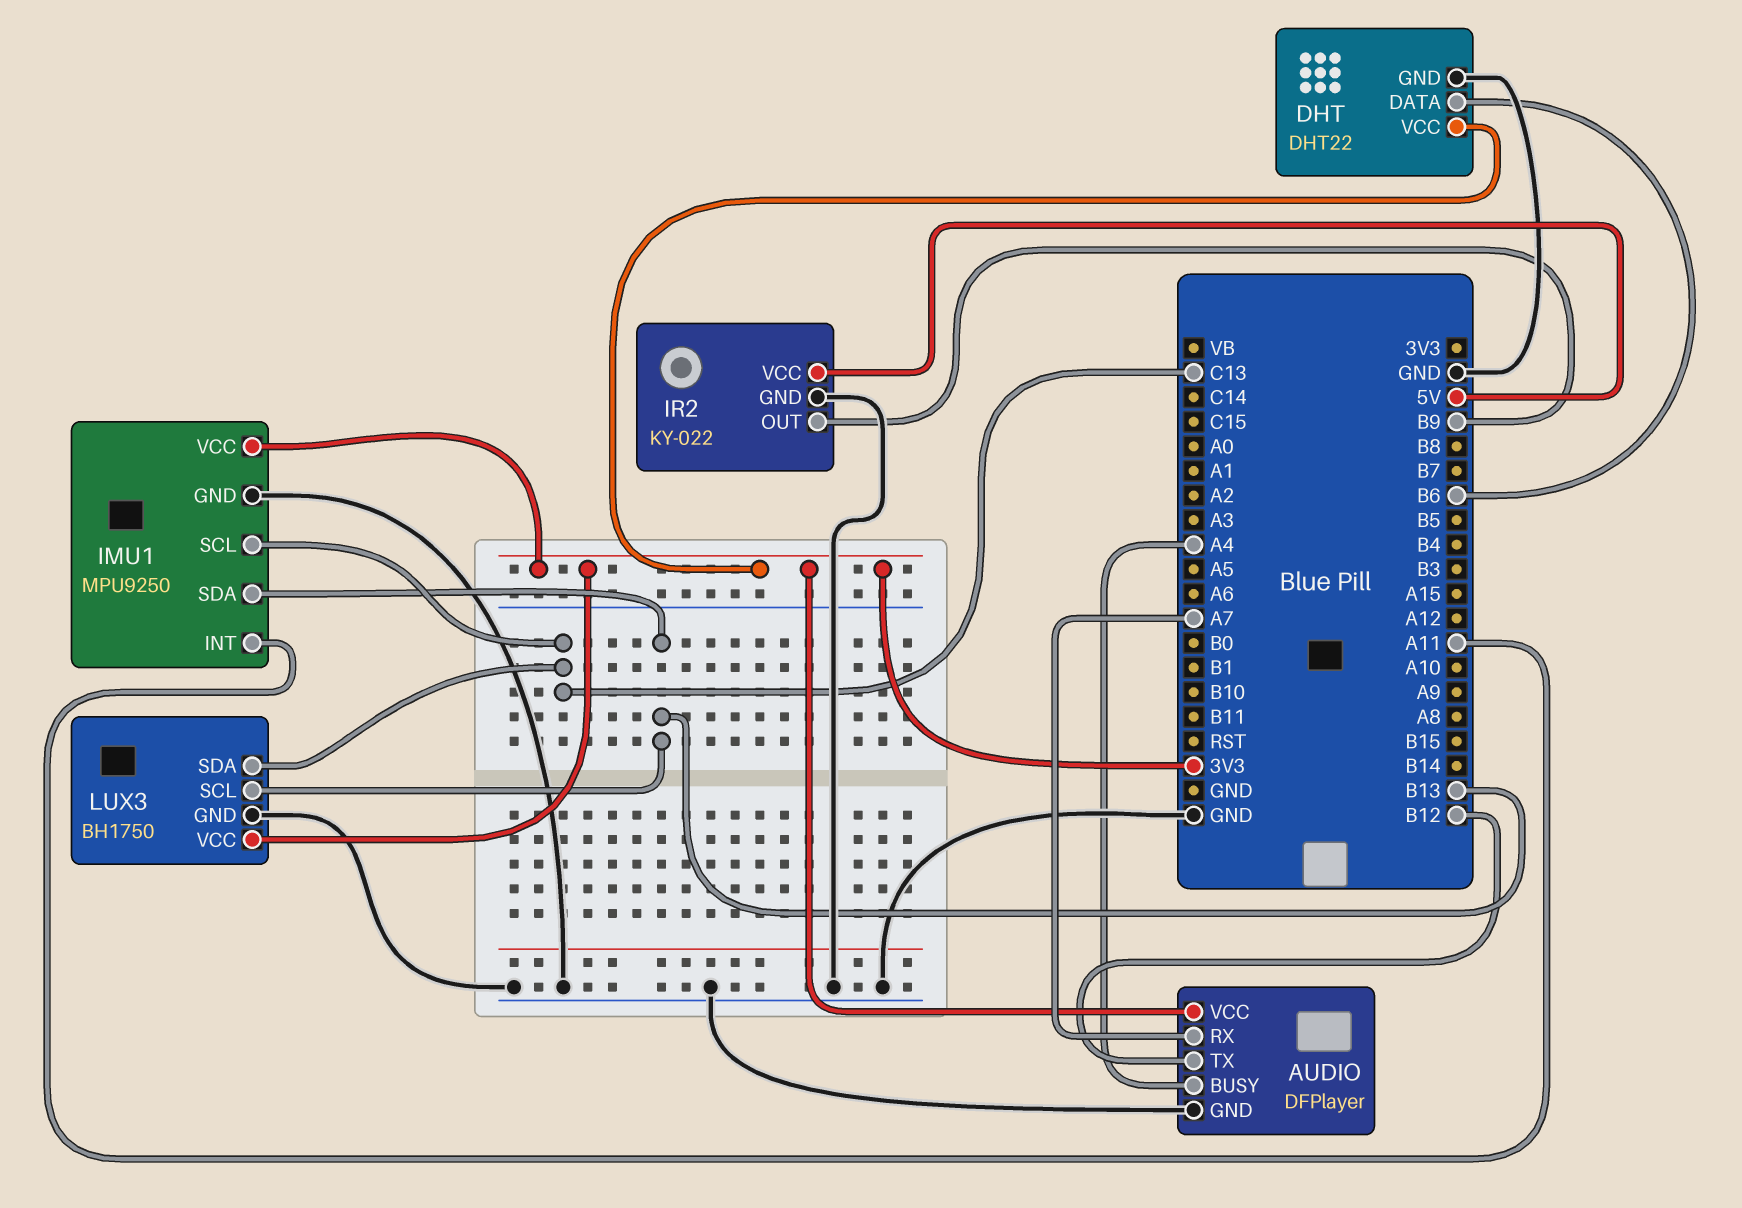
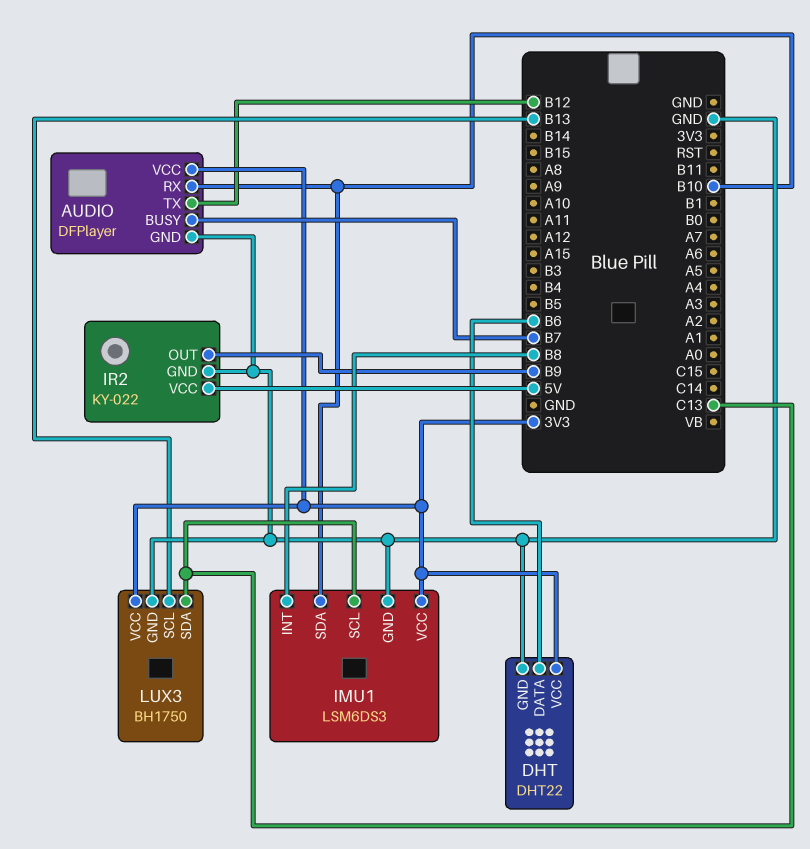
AUDIO pin BUSY: A4 -> B7
AUDIO pin RX: A7 -> B10
IMU1: MPU9250 -> LSM6DS3
IMU1 pin INT: A11 -> B8
IMU1 pin SDA: B13 -> B10

